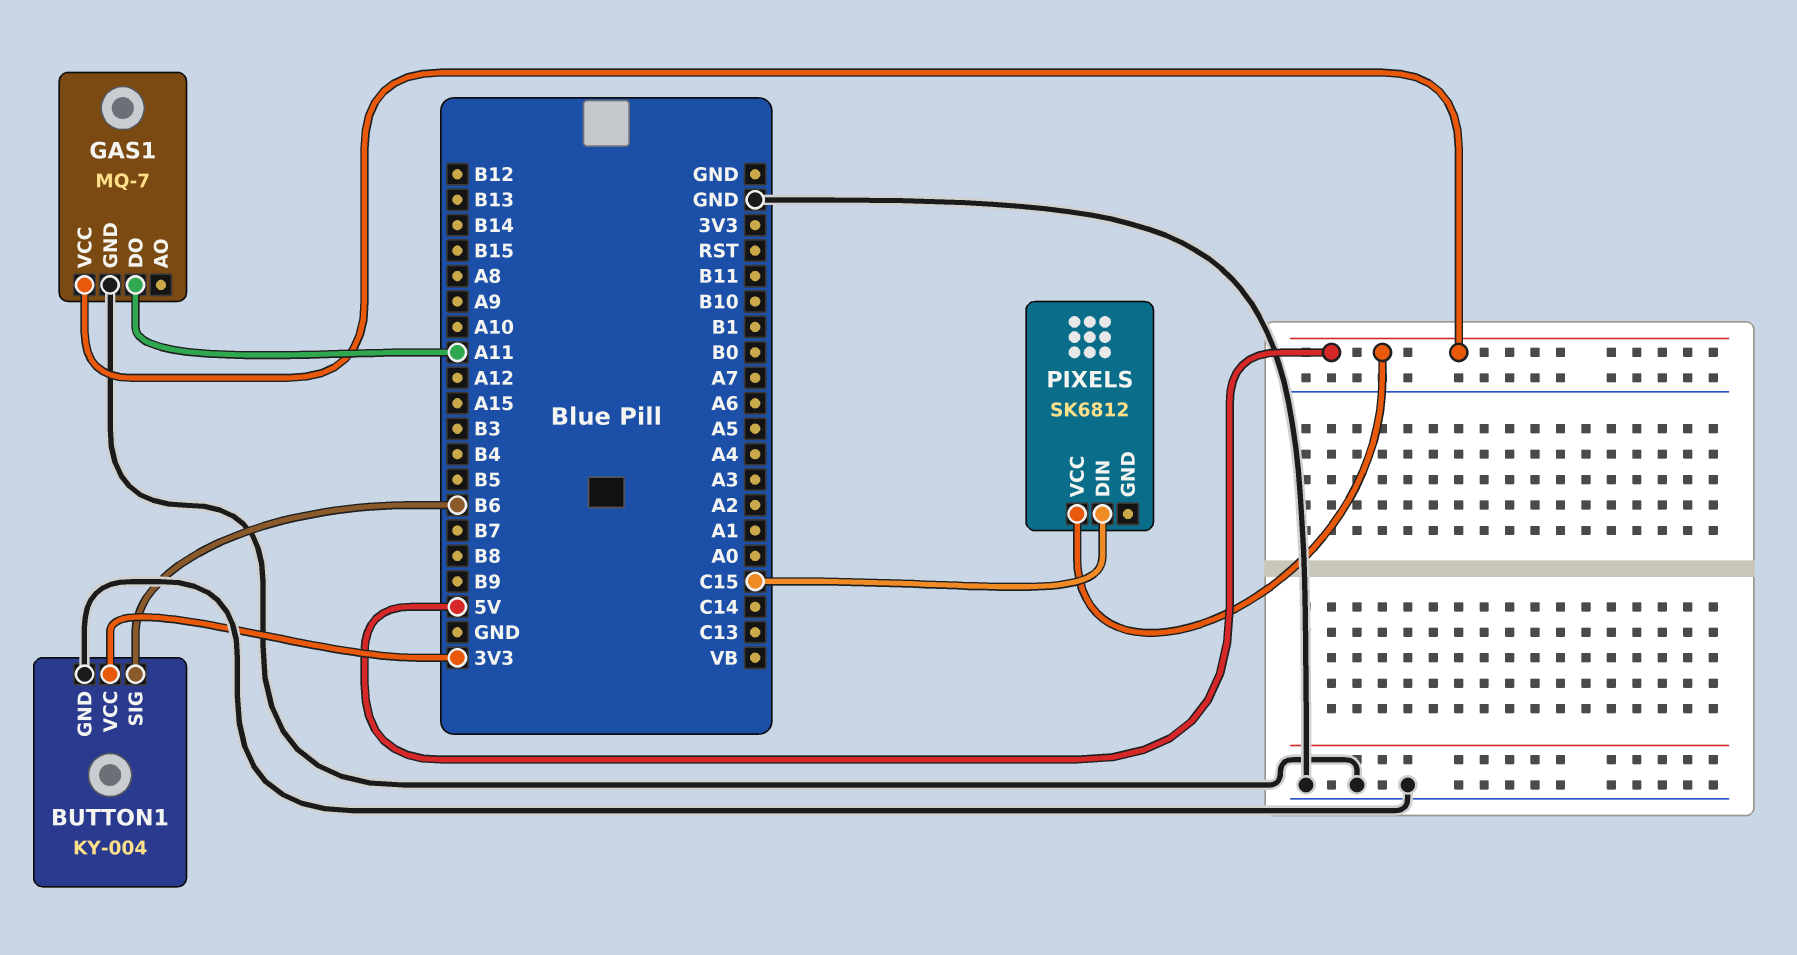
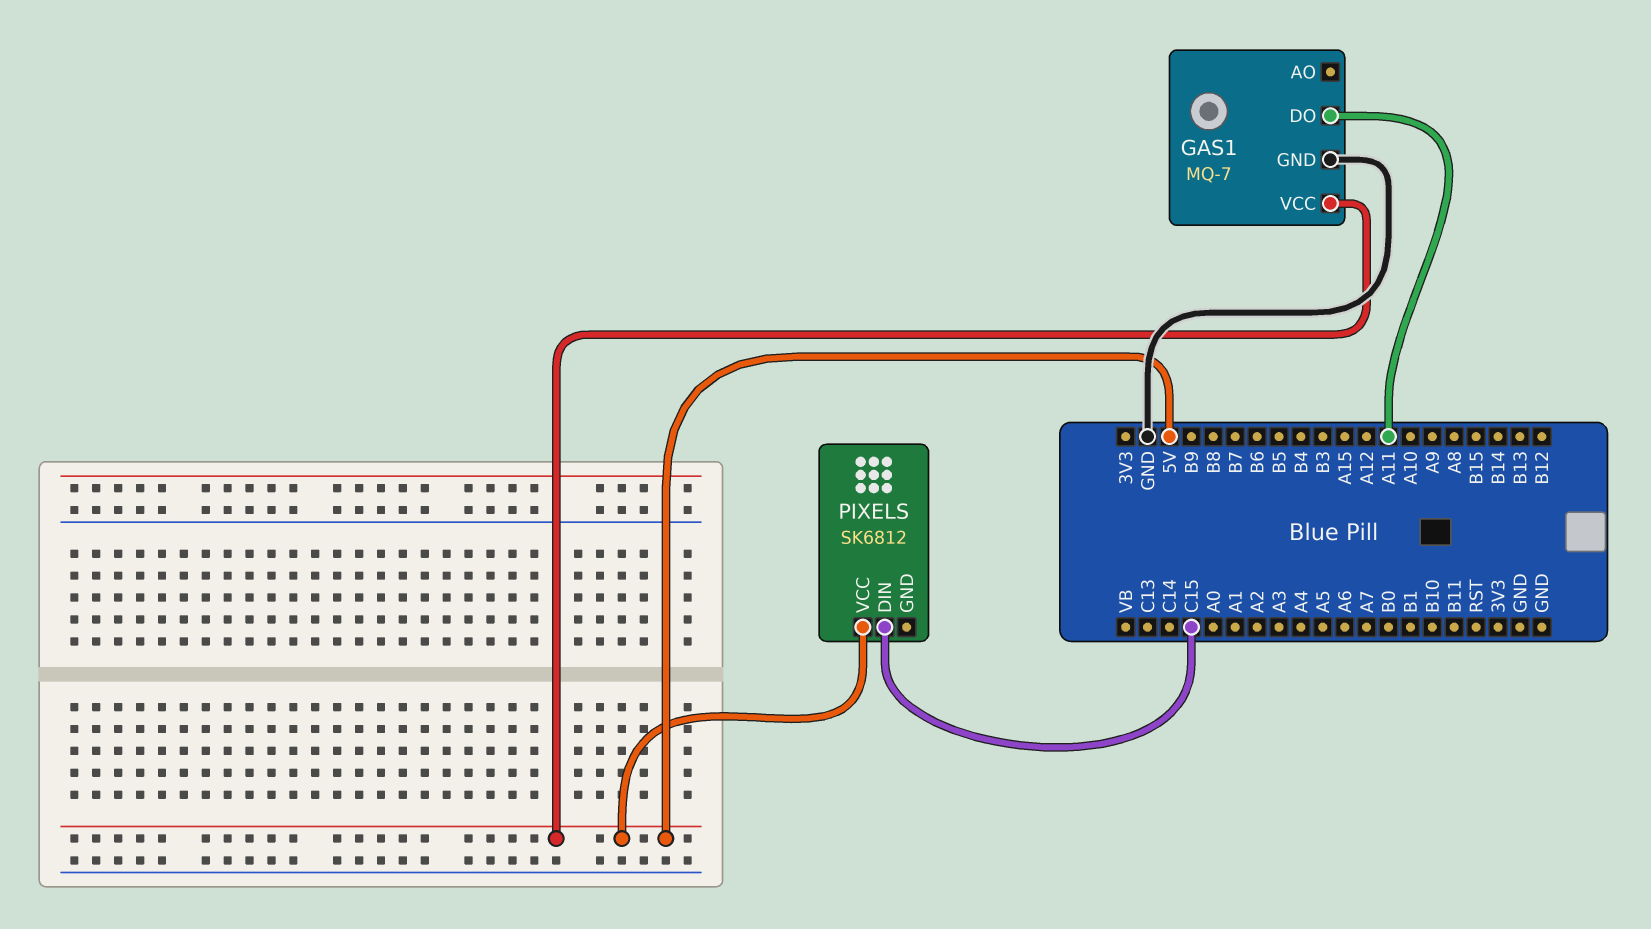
BUTTON1: KY-004 -> none
BUTTON1 pin GND: GND -> none
BUTTON1 pin SIG: B6 -> none
BUTTON1 pin VCC: 3V3 -> none

